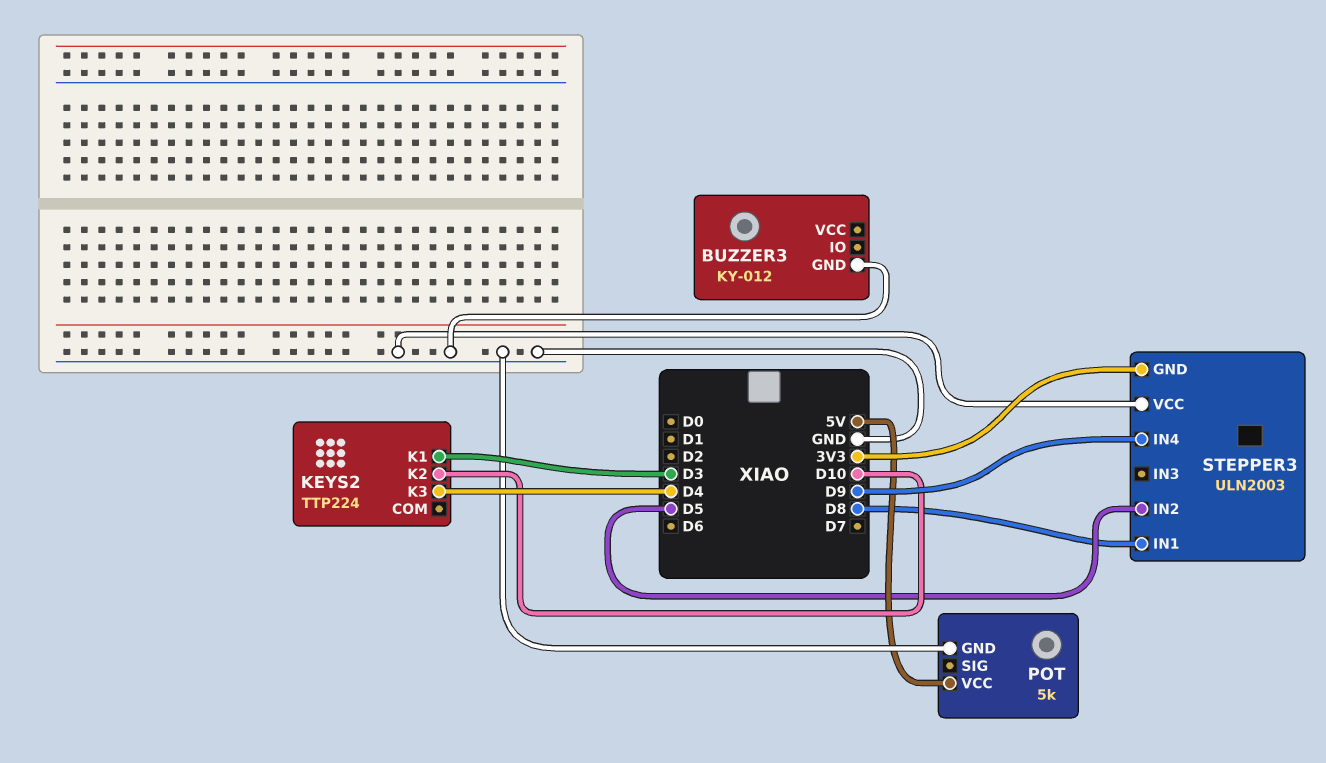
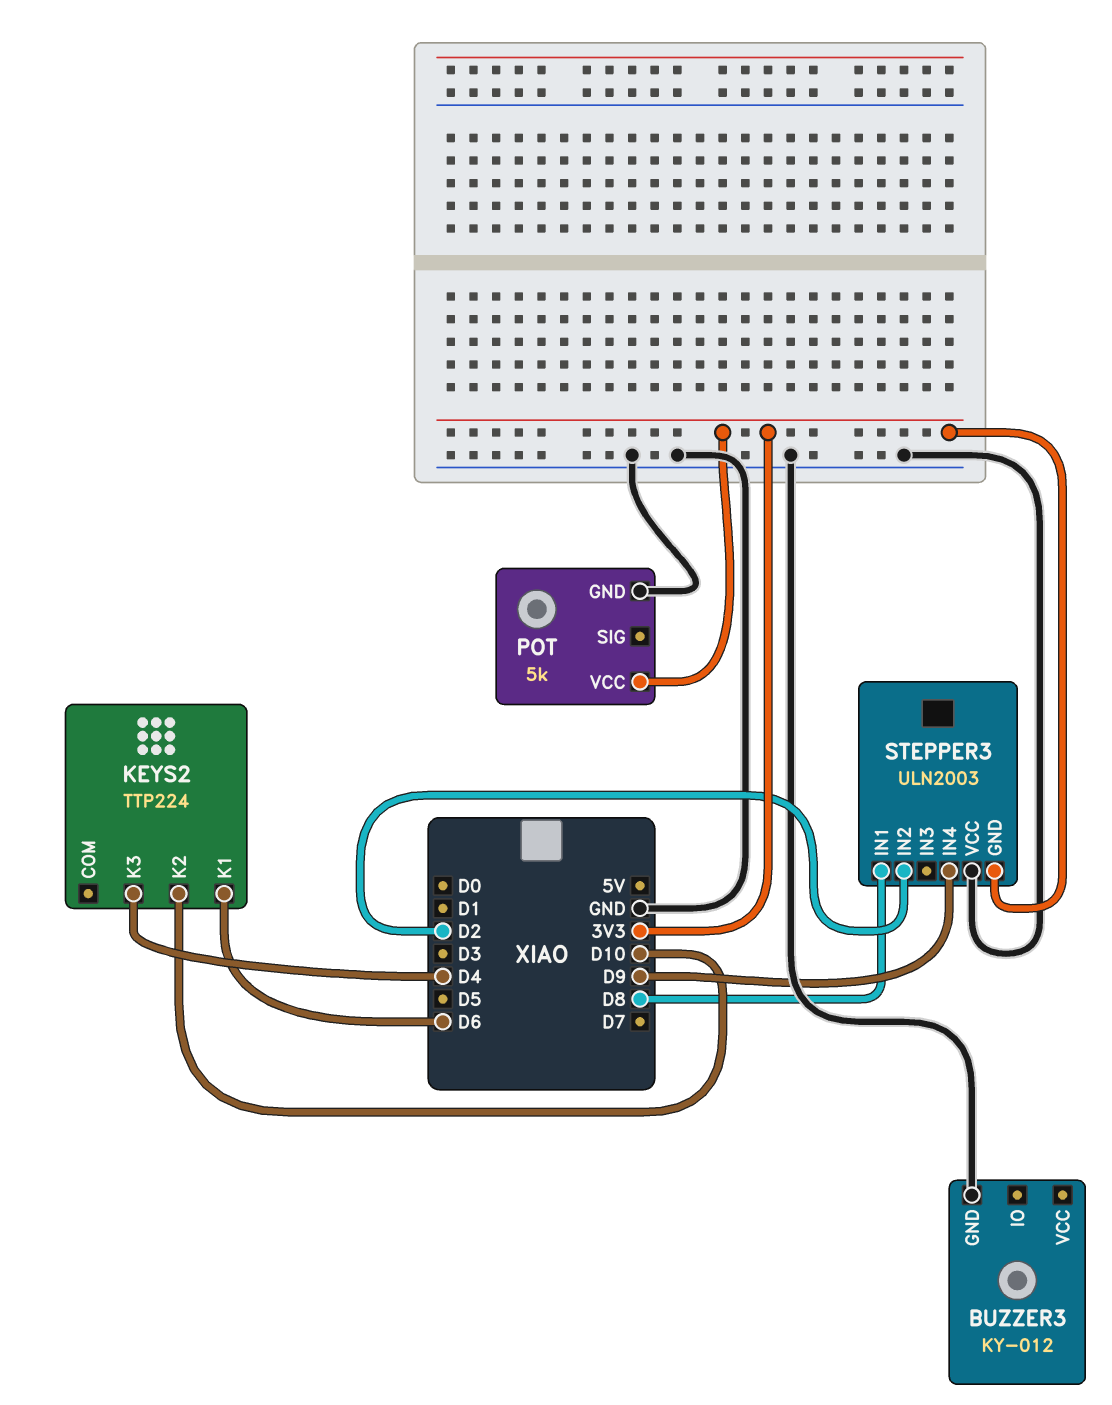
KEYS2 pin K1: D3 -> D6
POT pin VCC: 5V -> 3V3
STEPPER3 pin IN2: D5 -> D2

